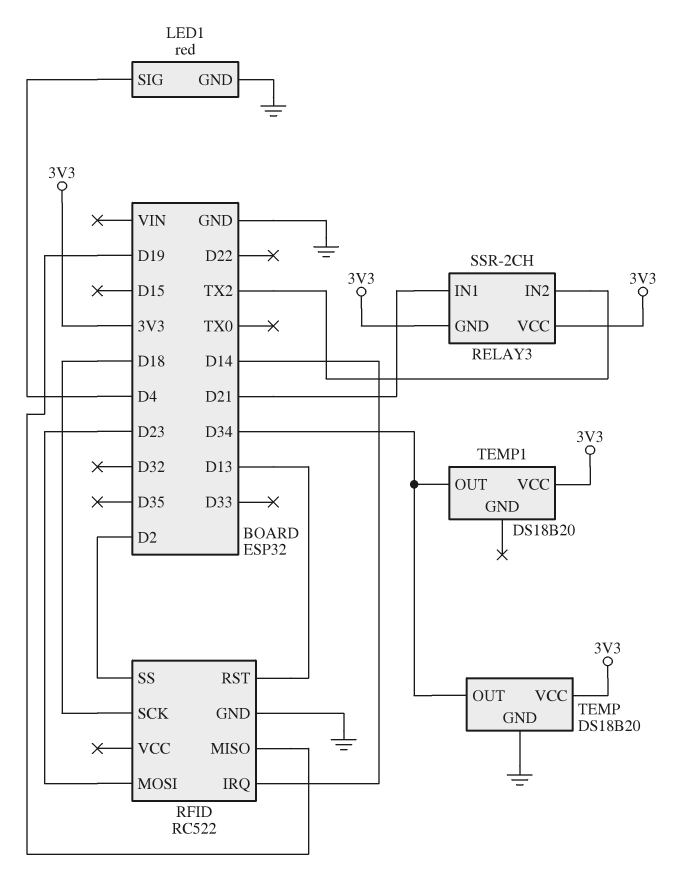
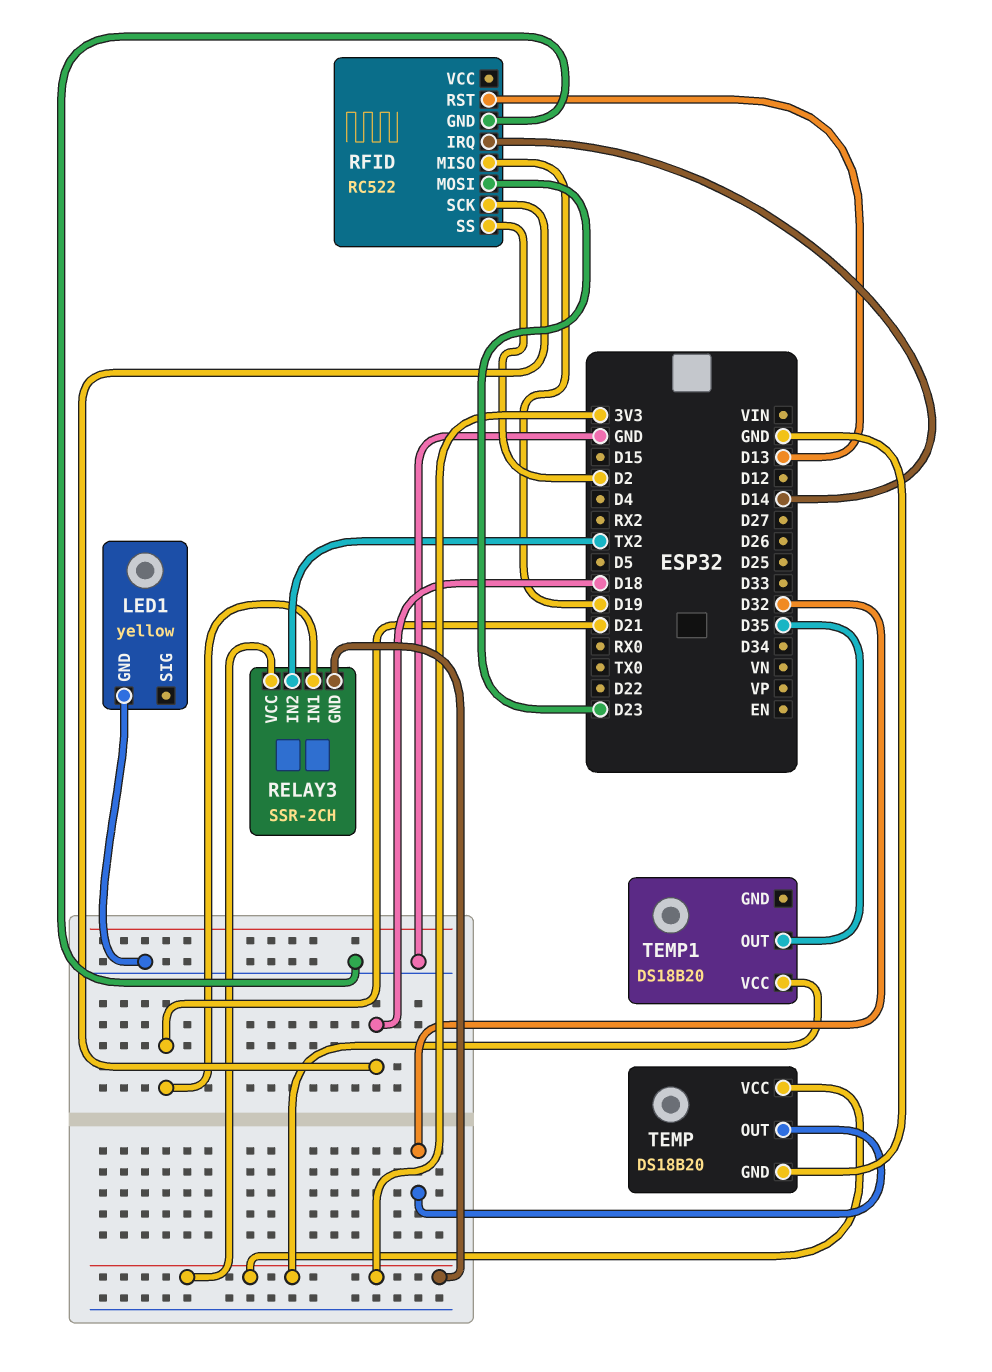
LED1: red -> yellow
LED1 pin SIG: D4 -> none
TEMP pin OUT: D34 -> D32
TEMP1 pin OUT: D34 -> D35

